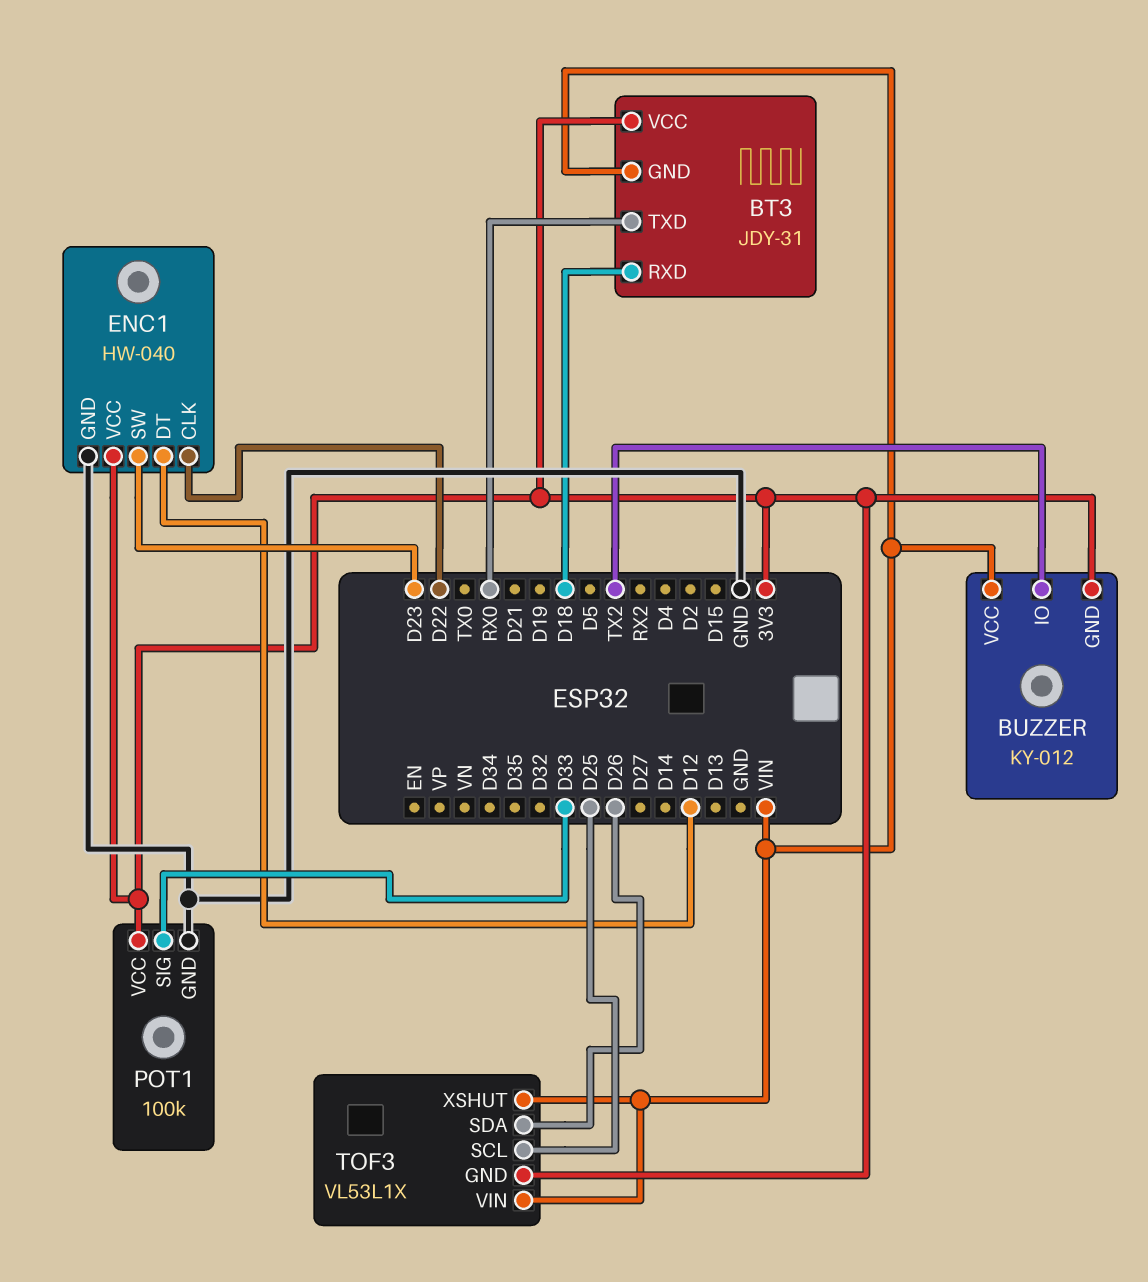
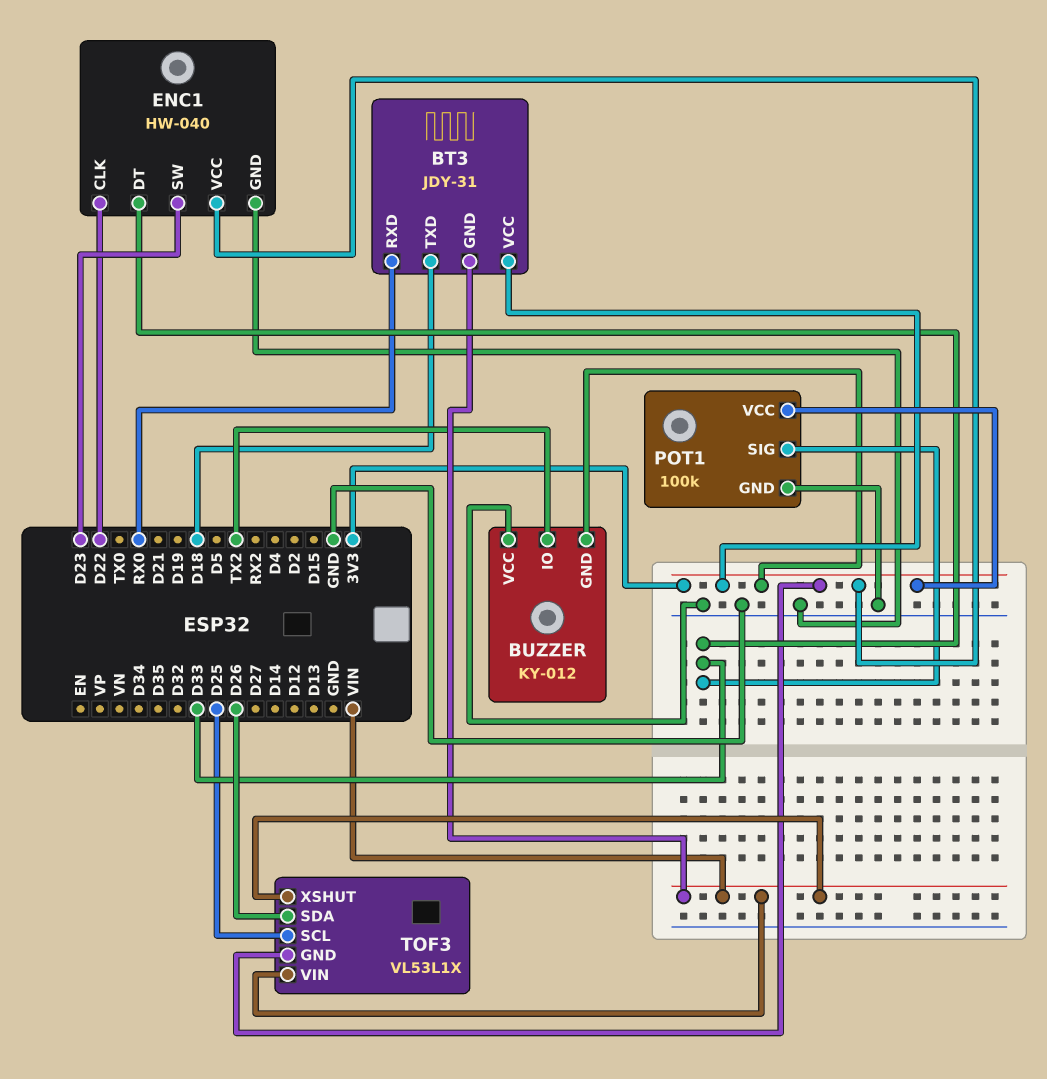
BT3 pin RXD: D18 -> RX0
BT3 pin TXD: RX0 -> D18
BUZZER pin VCC: VIN -> GND
ENC1 pin DT: D12 -> D33

